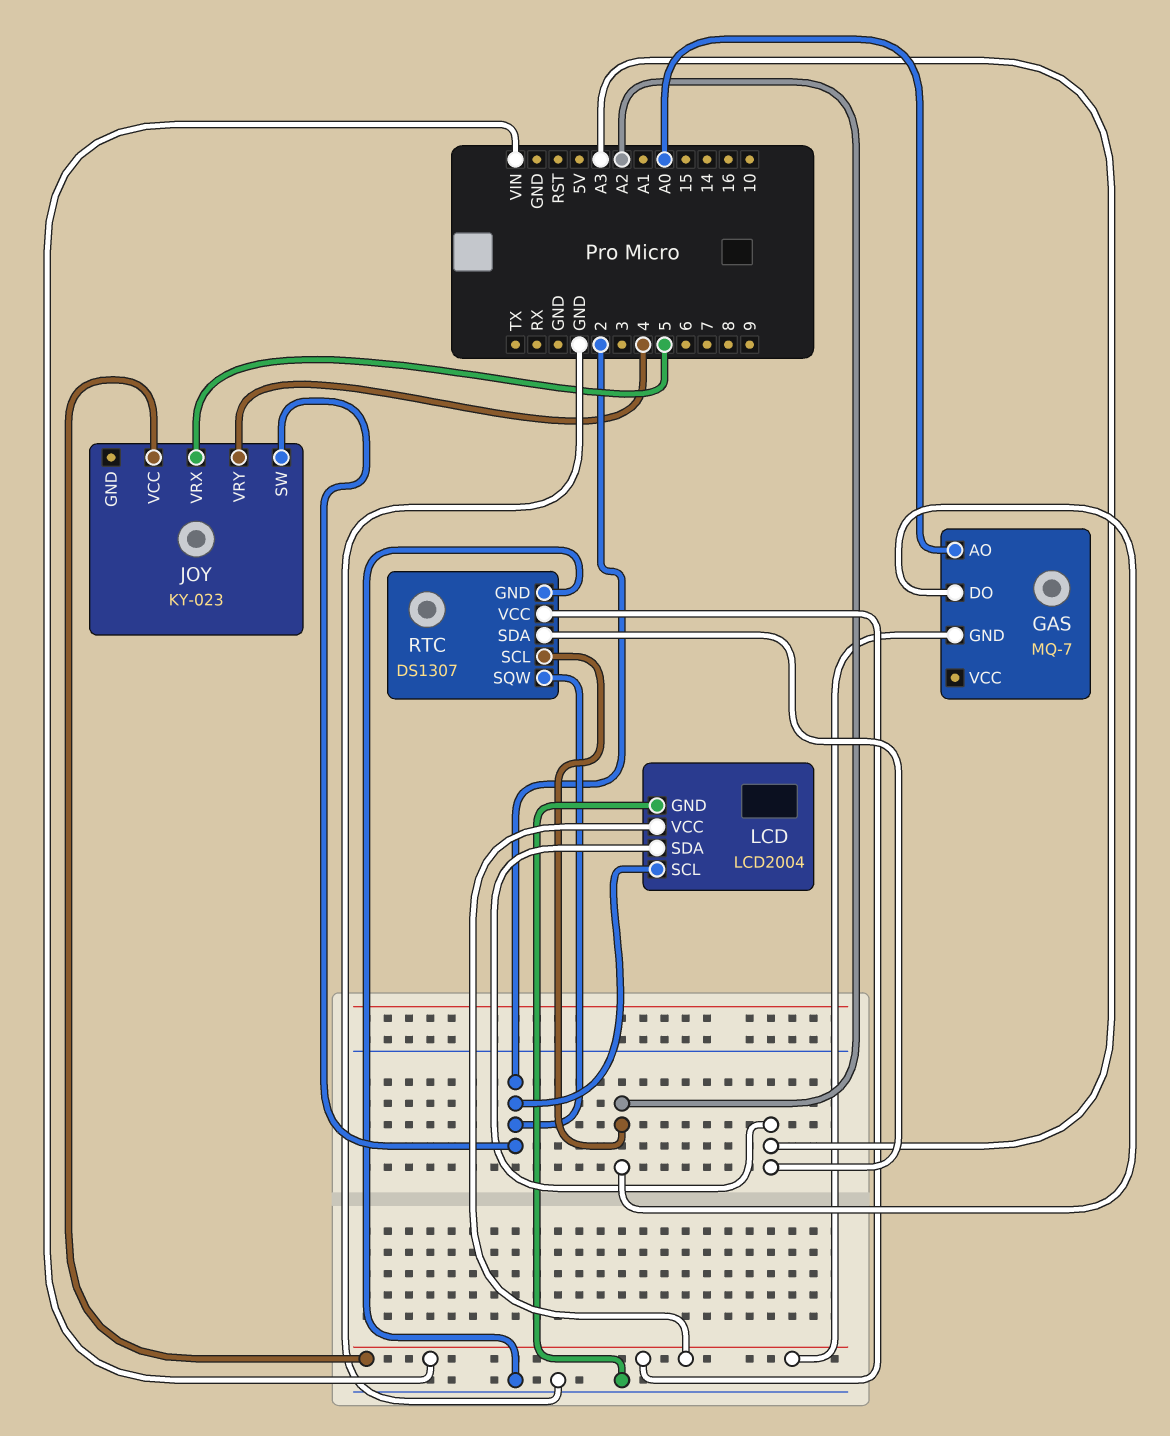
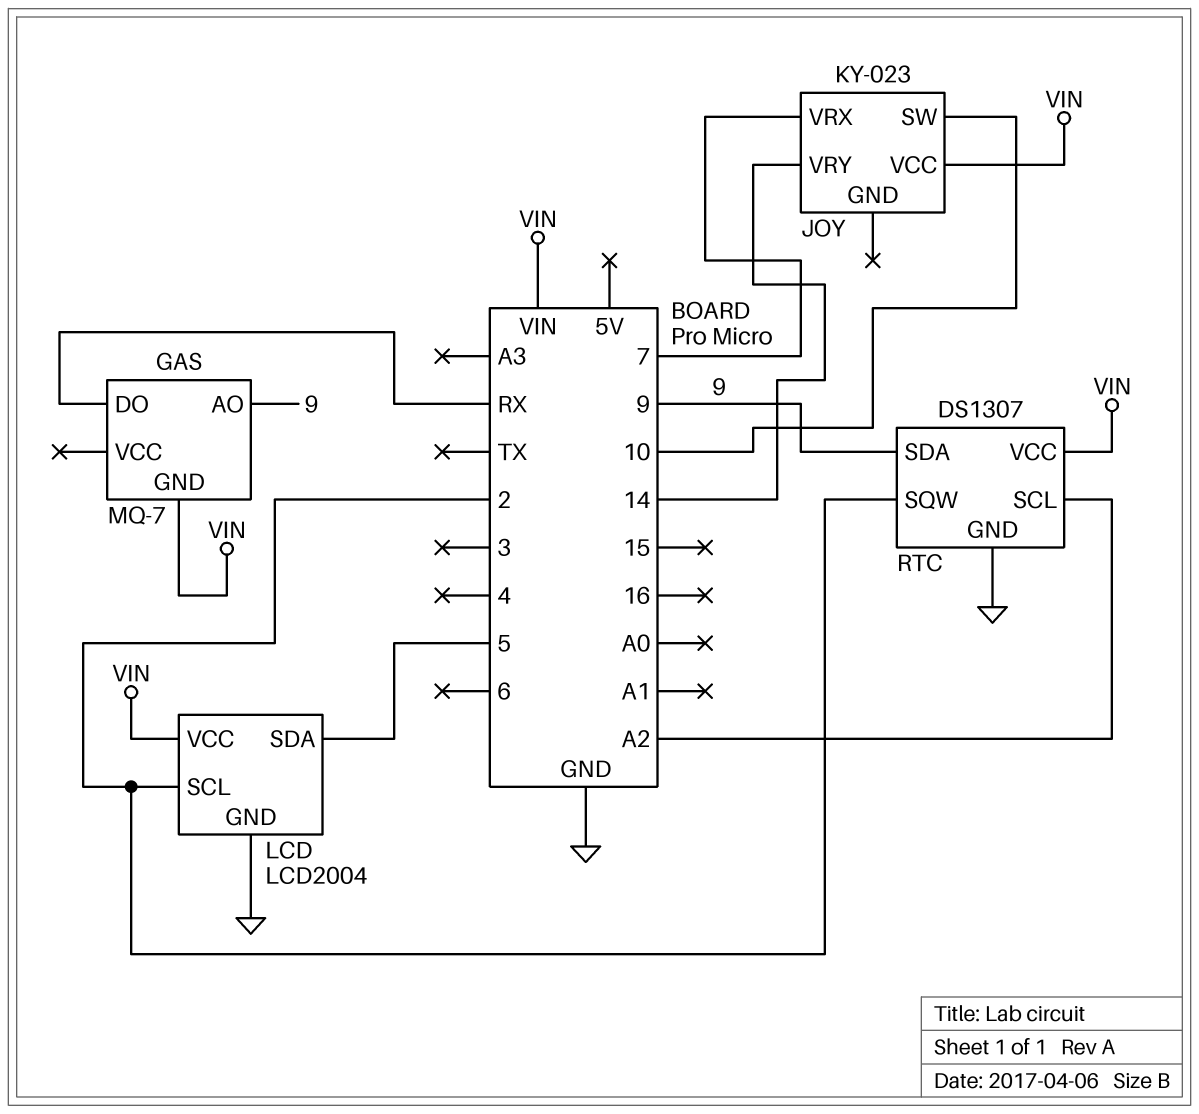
GAS pin AO: A0 -> 9
GAS pin DO: A2 -> RX
JOY pin SW: 2 -> 10
JOY pin VRX: 5 -> 7
JOY pin VRY: 4 -> 14
LCD pin SDA: A3 -> 5
RTC pin SDA: A3 -> 9

